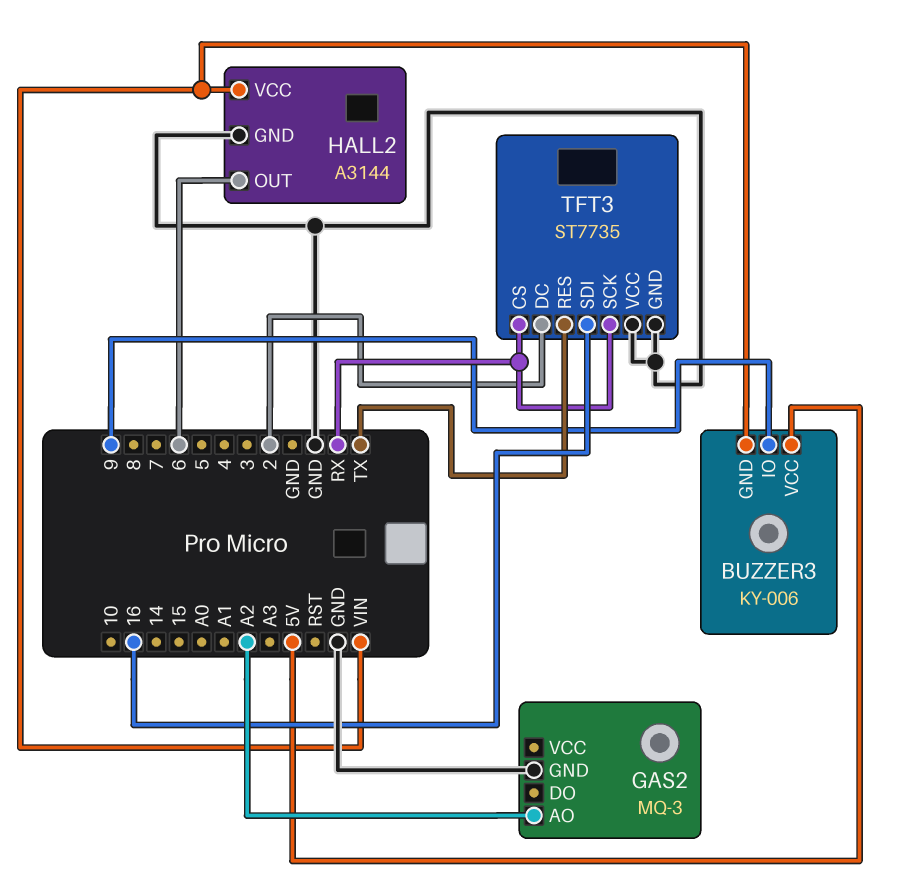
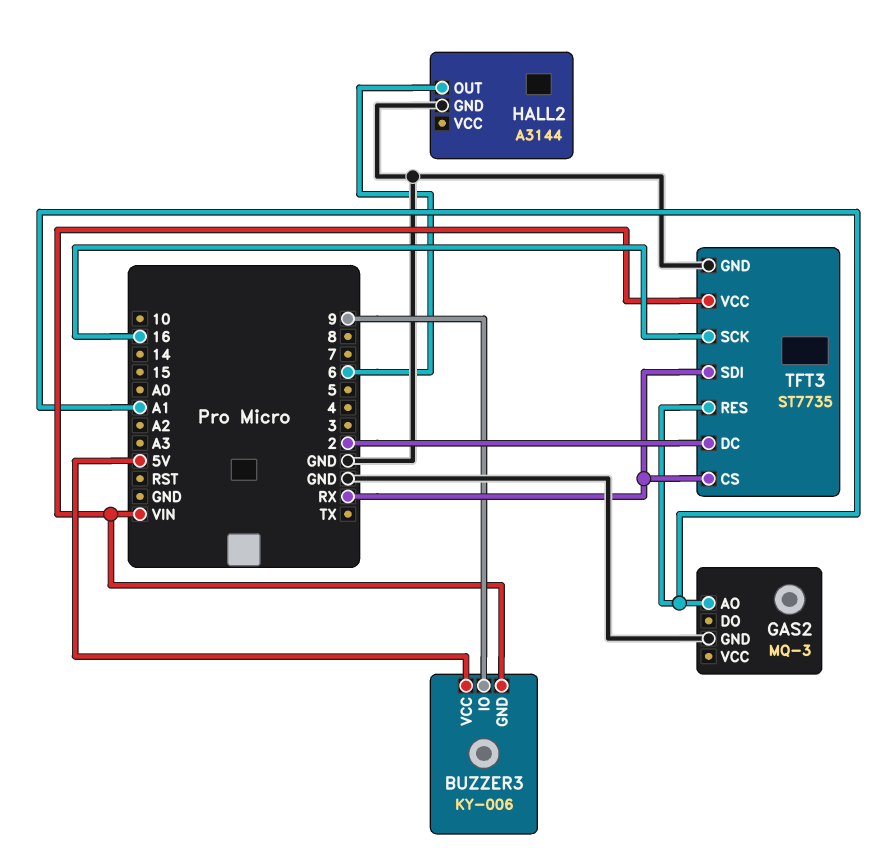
GAS2 pin AO: A2 -> A1
HALL2 pin VCC: VIN -> none
TFT3 pin RES: TX -> A1
TFT3 pin SCK: RX -> 16
TFT3 pin SDI: 16 -> RX
TFT3 pin VCC: GND -> VIN

